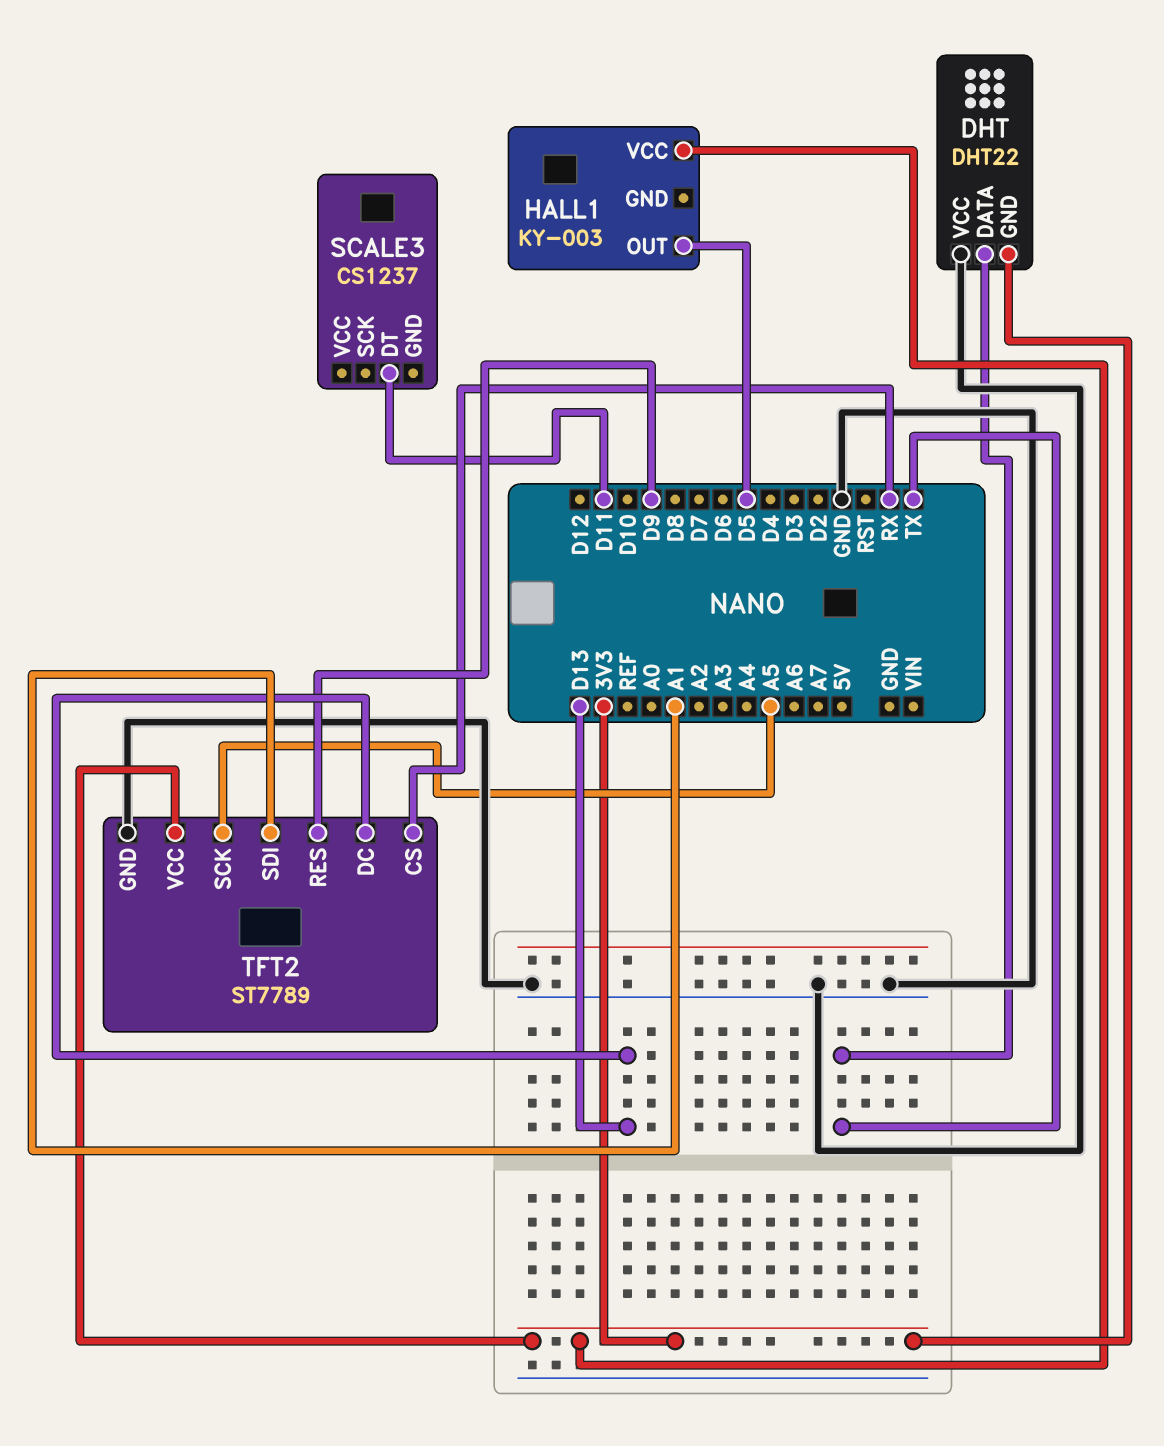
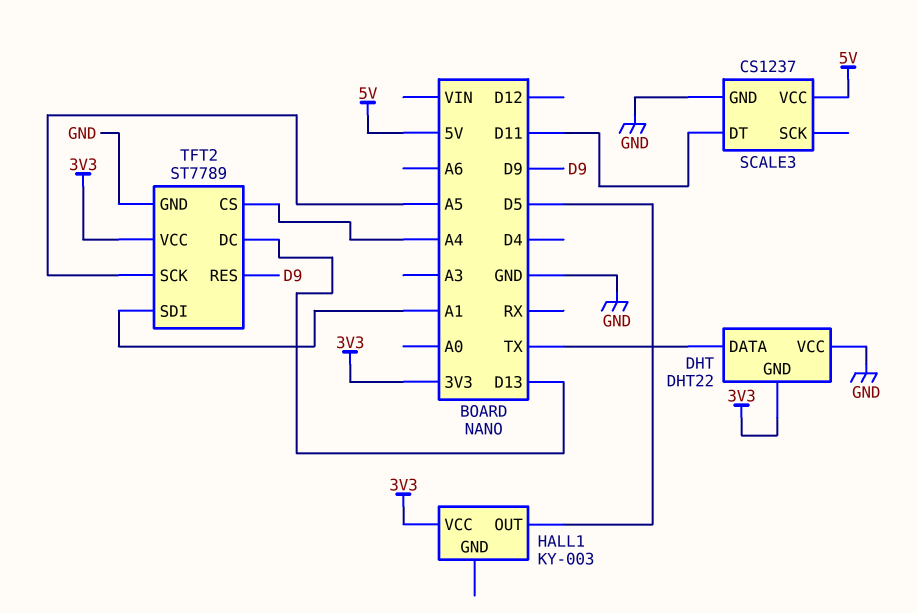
SCALE3 pin GND: none -> GND
SCALE3 pin VCC: none -> 5V
TFT2 pin CS: RX -> A4

